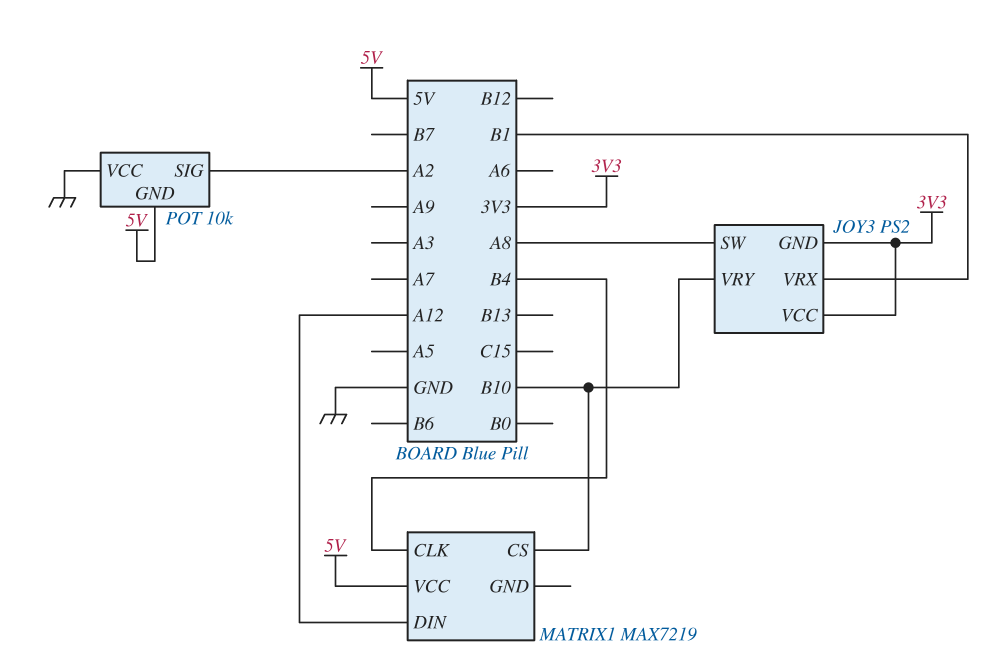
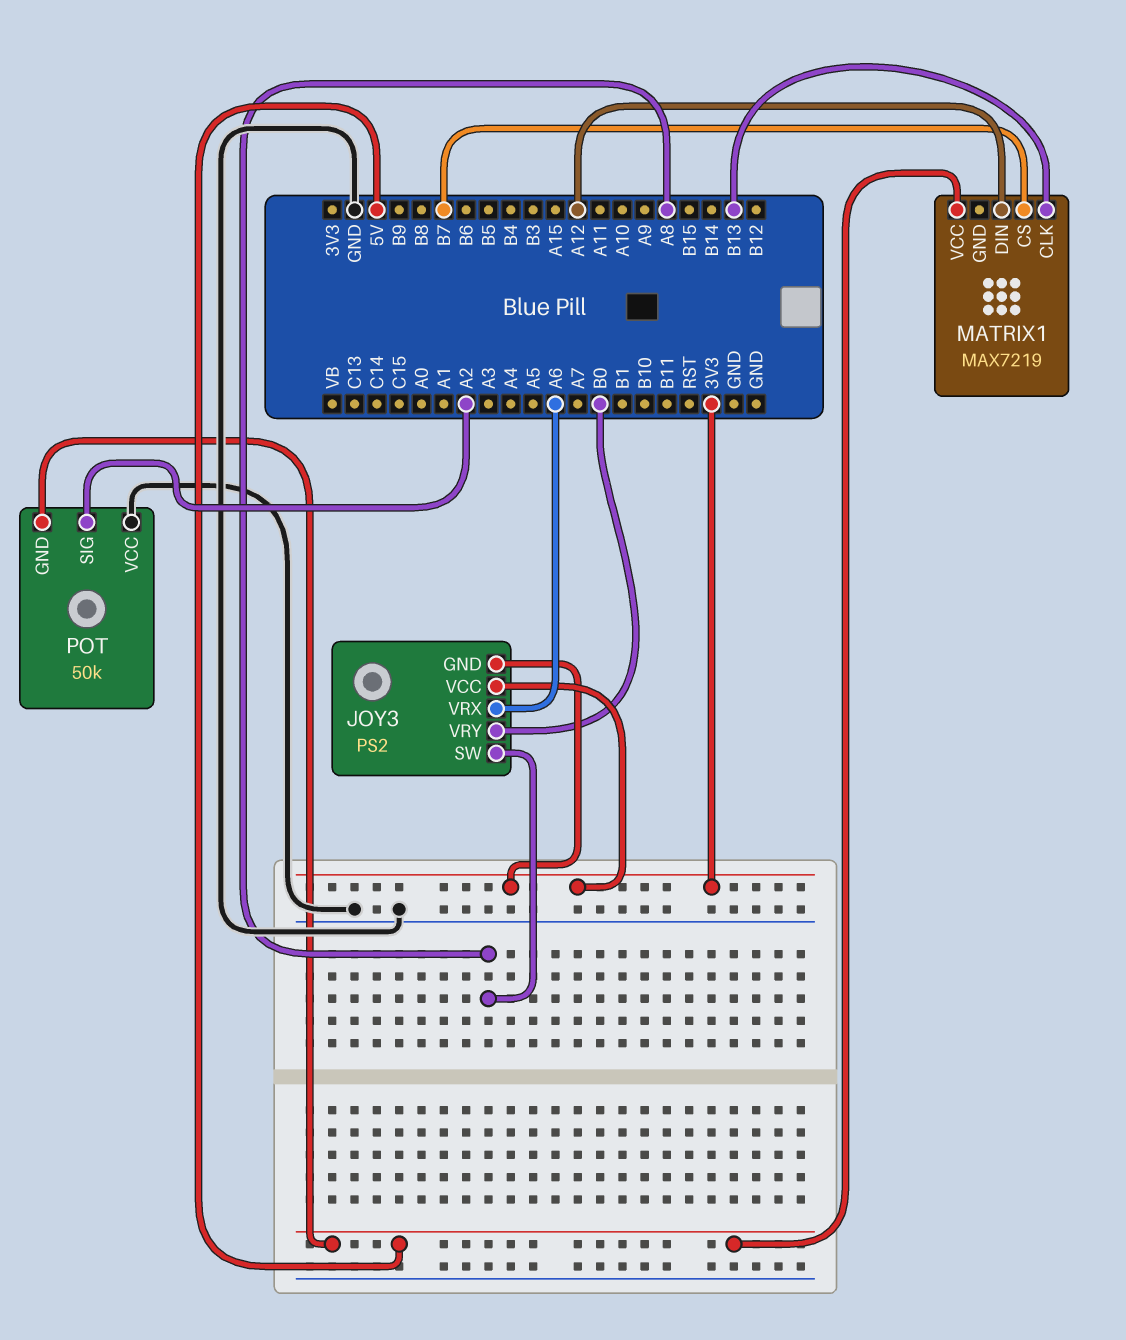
JOY3 pin VRX: B1 -> A6
JOY3 pin VRY: B10 -> B0
MATRIX1 pin CLK: B4 -> B13
MATRIX1 pin CS: B10 -> B7
POT: 10k -> 50k

